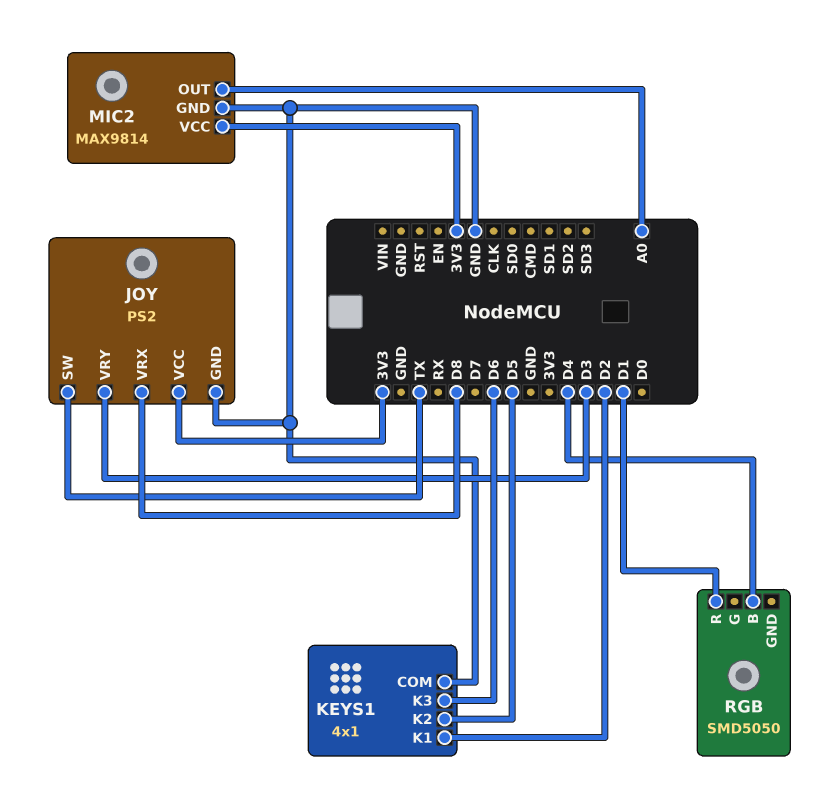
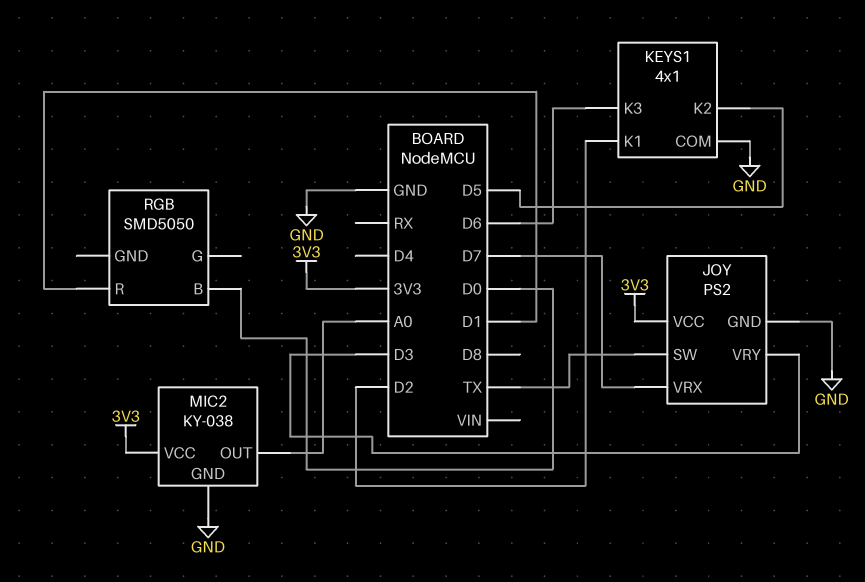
JOY pin VRX: D8 -> D7
MIC2: MAX9814 -> KY-038
RGB pin B: D4 -> D0

